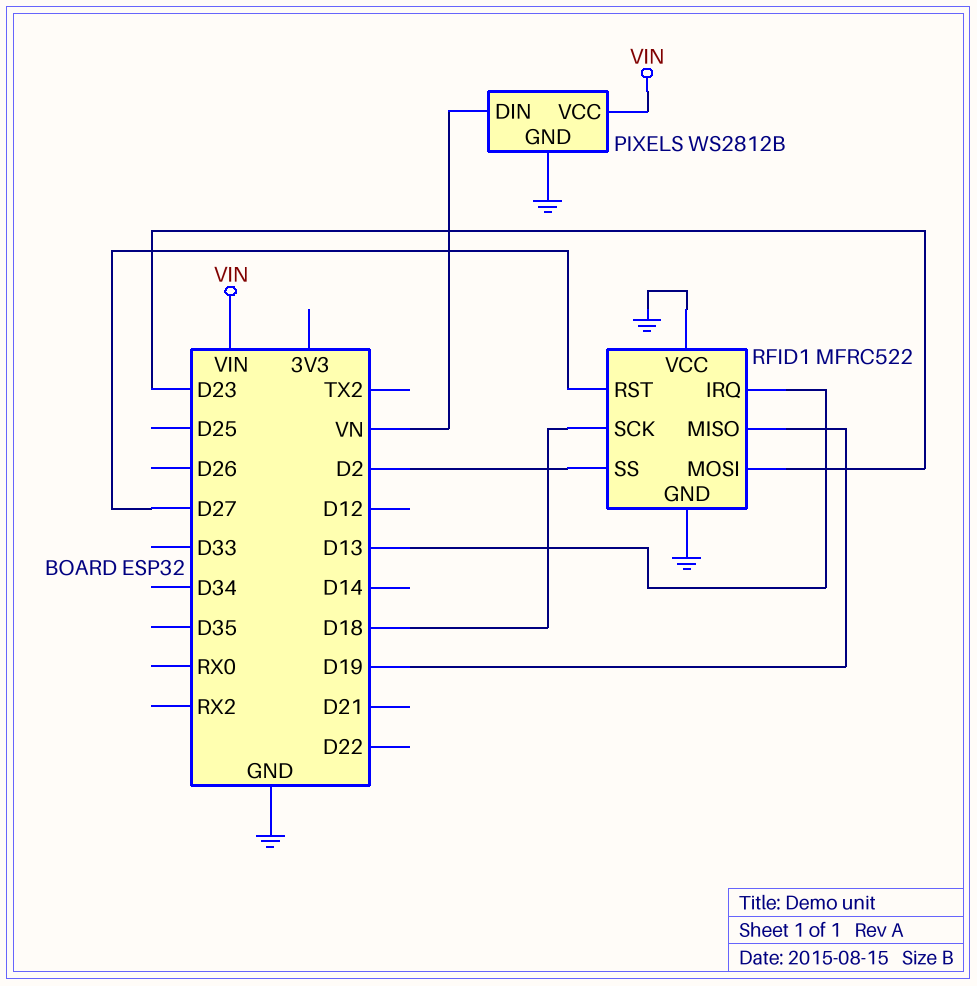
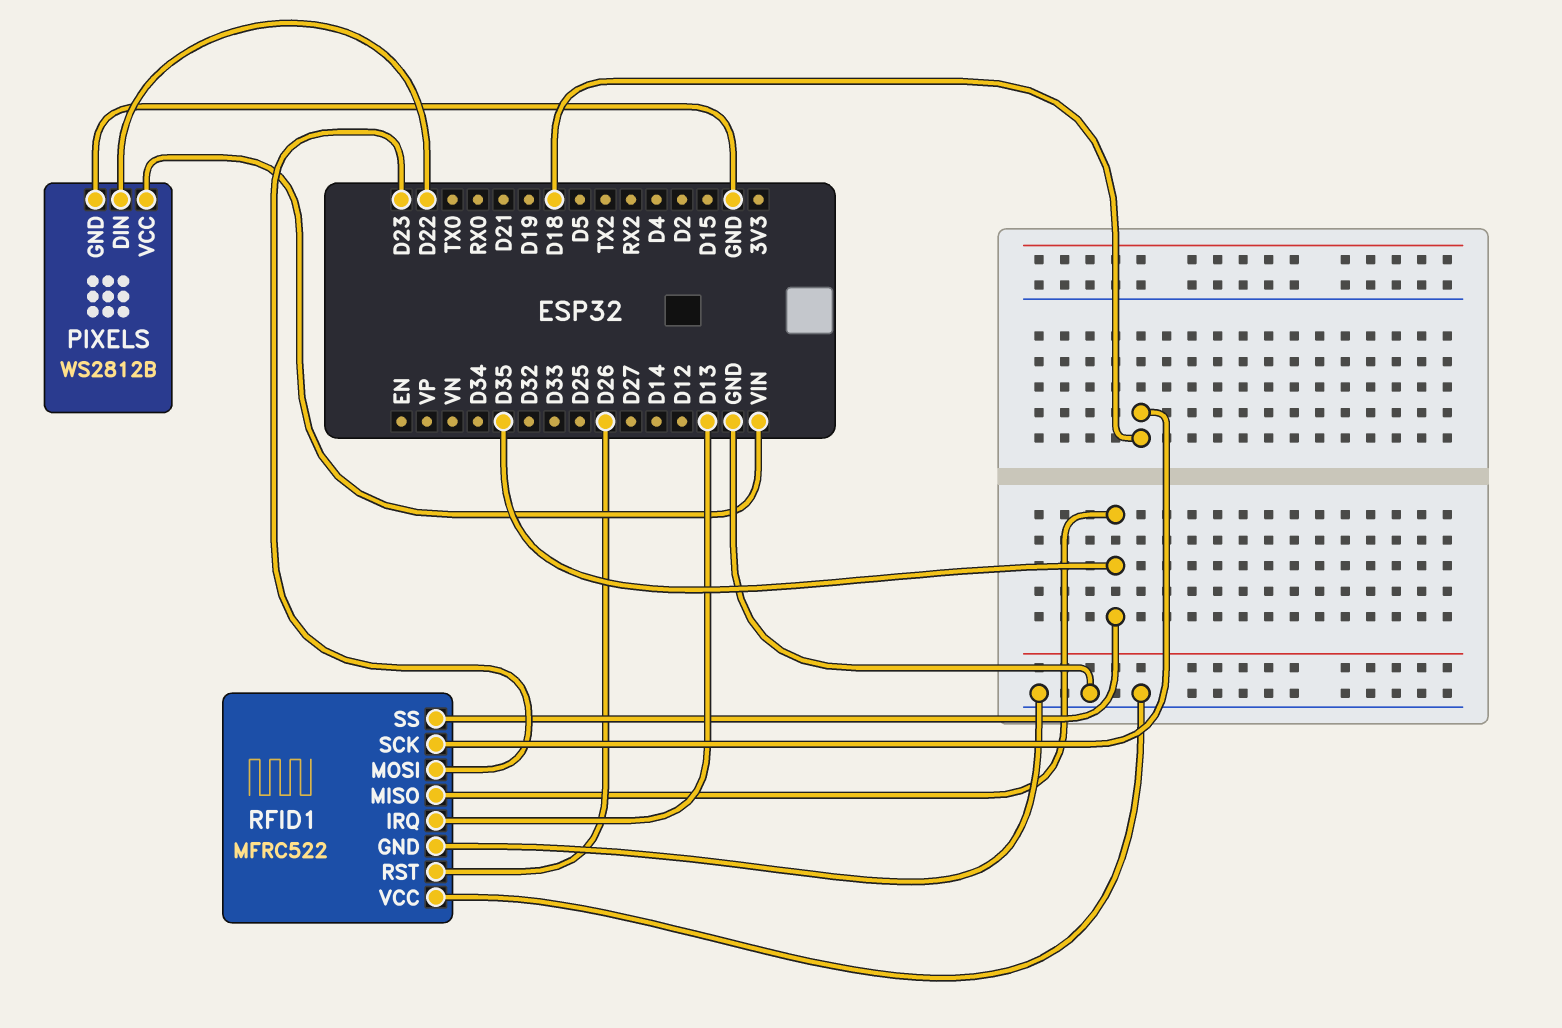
PIXELS pin DIN: VN -> D22
RFID1 pin MISO: D19 -> D35
RFID1 pin RST: D27 -> D26
RFID1 pin SS: D2 -> D35

